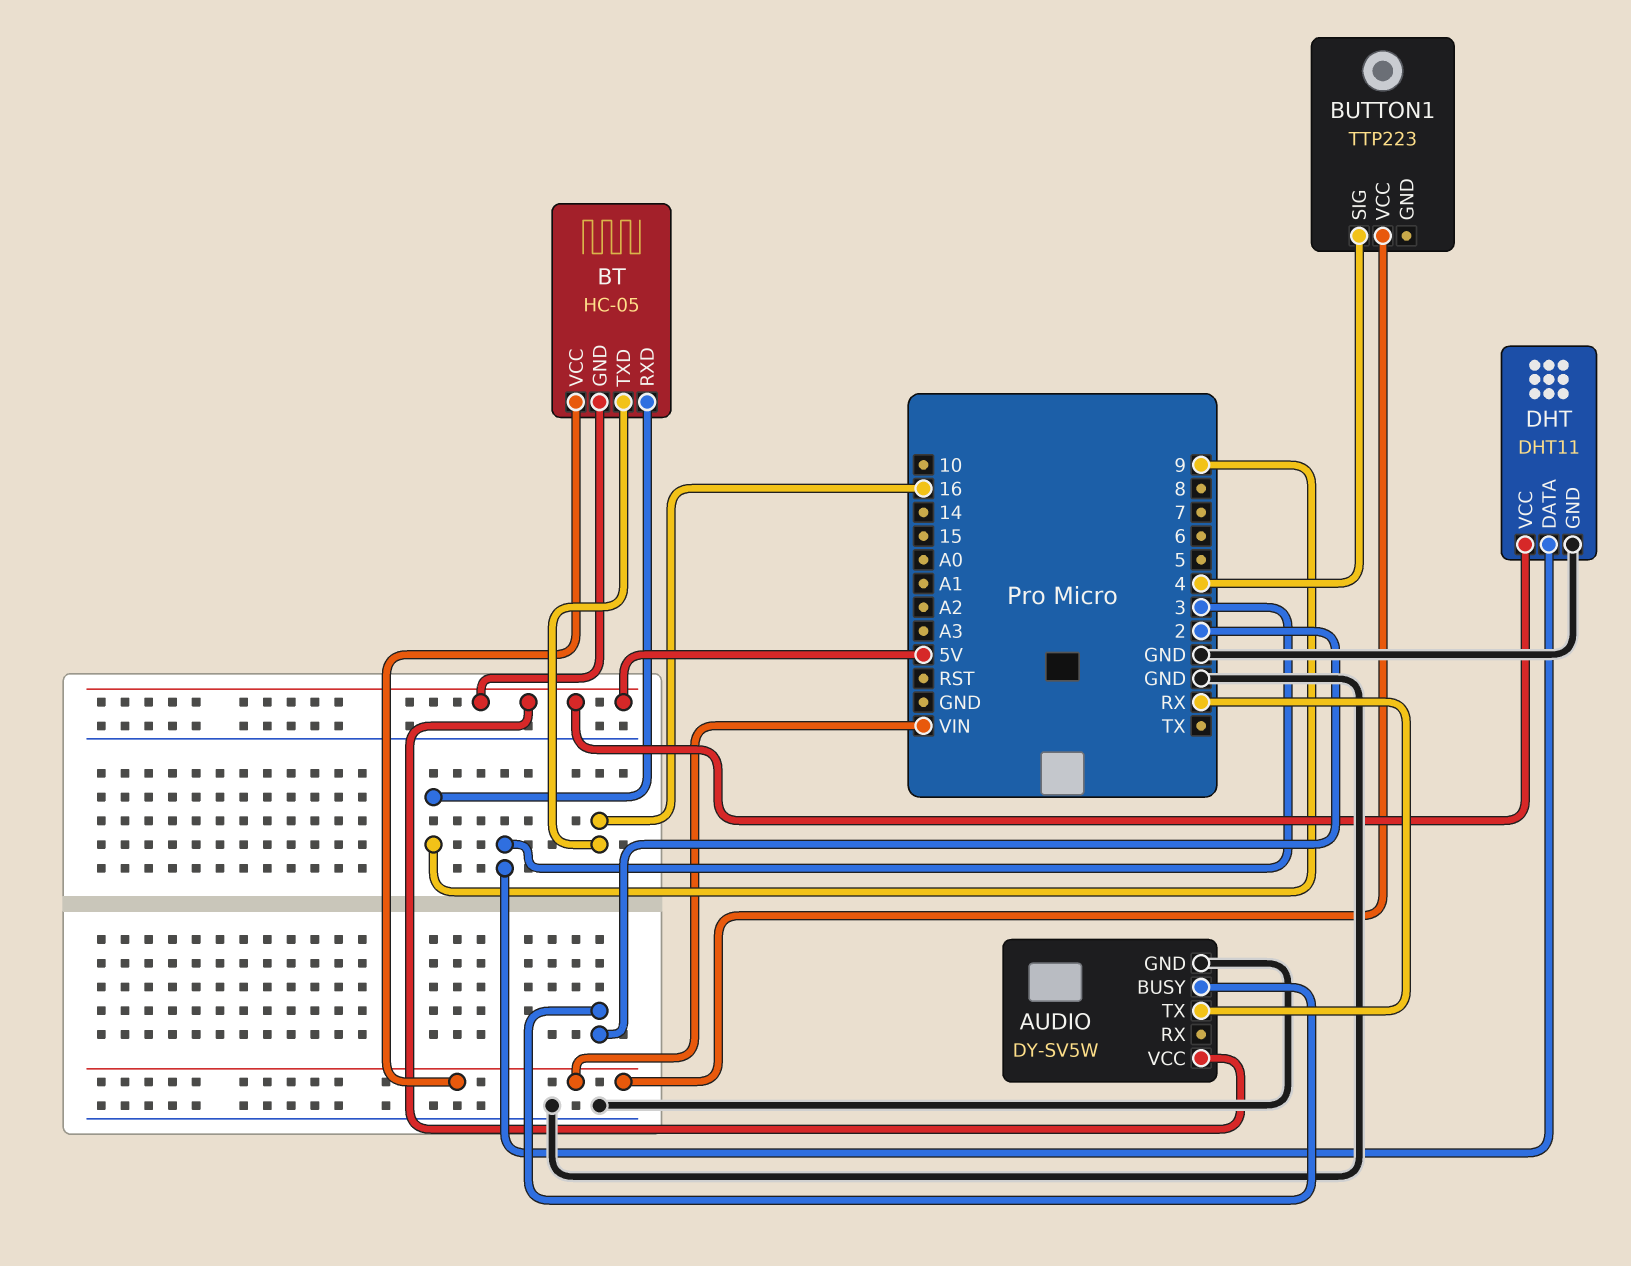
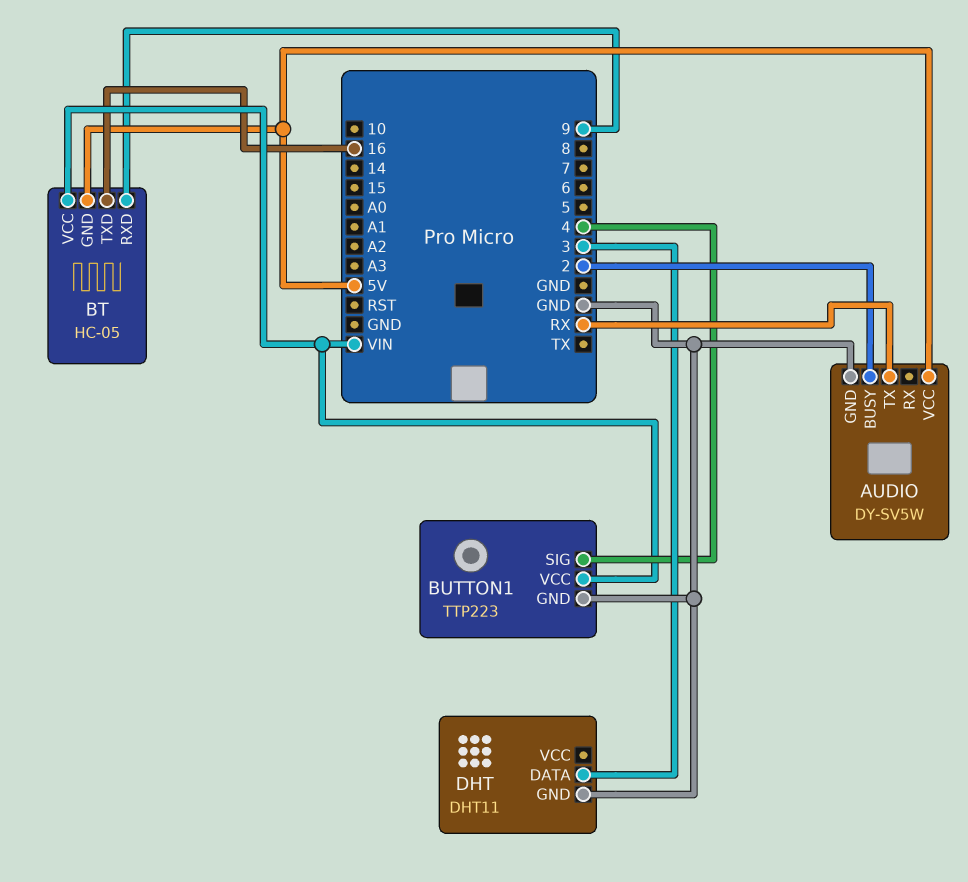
BUTTON1 pin GND: none -> GND
DHT pin VCC: 5V -> none

